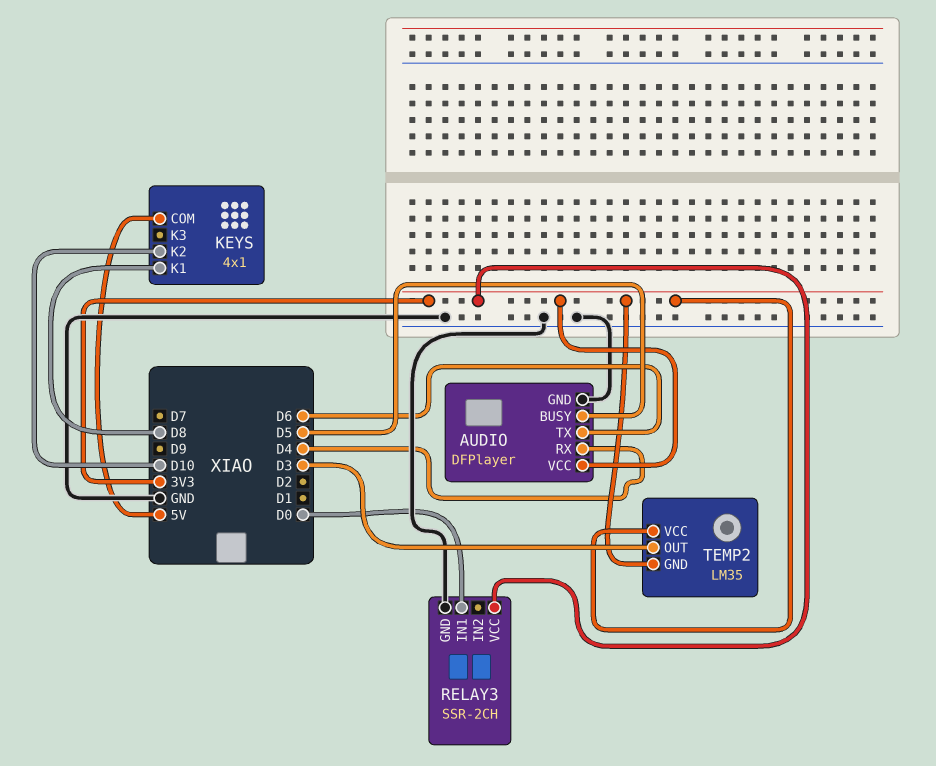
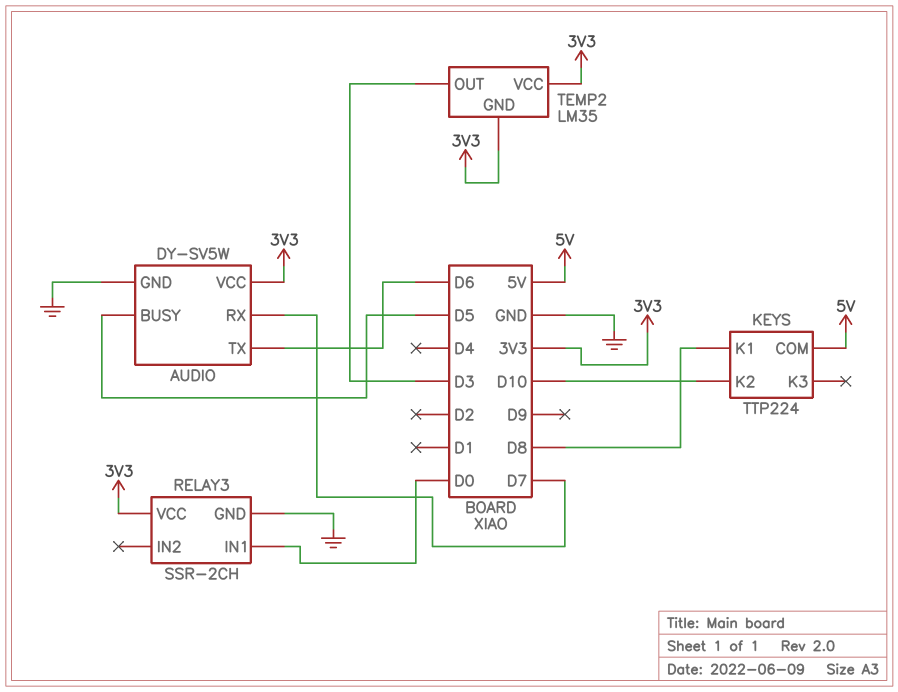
AUDIO: DFPlayer -> DY-SV5W
AUDIO pin RX: D4 -> D7
KEYS: 4x1 -> TTP224

